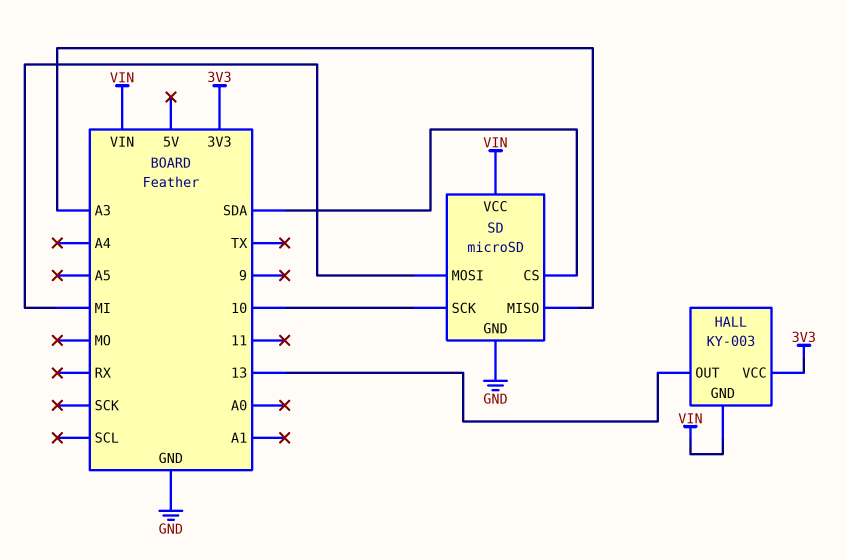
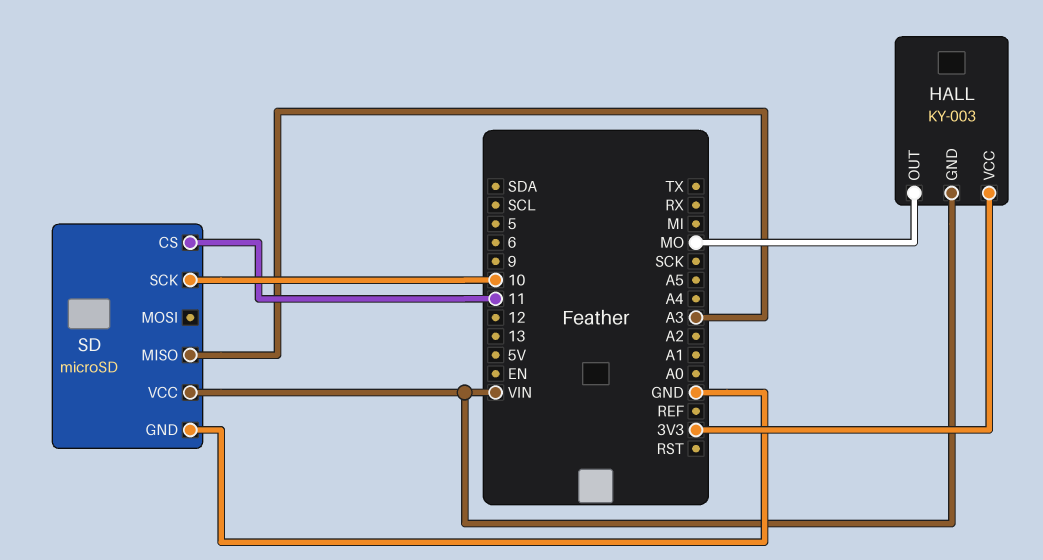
HALL pin OUT: 13 -> MO
SD pin CS: SDA -> 11
SD pin MOSI: MI -> none

